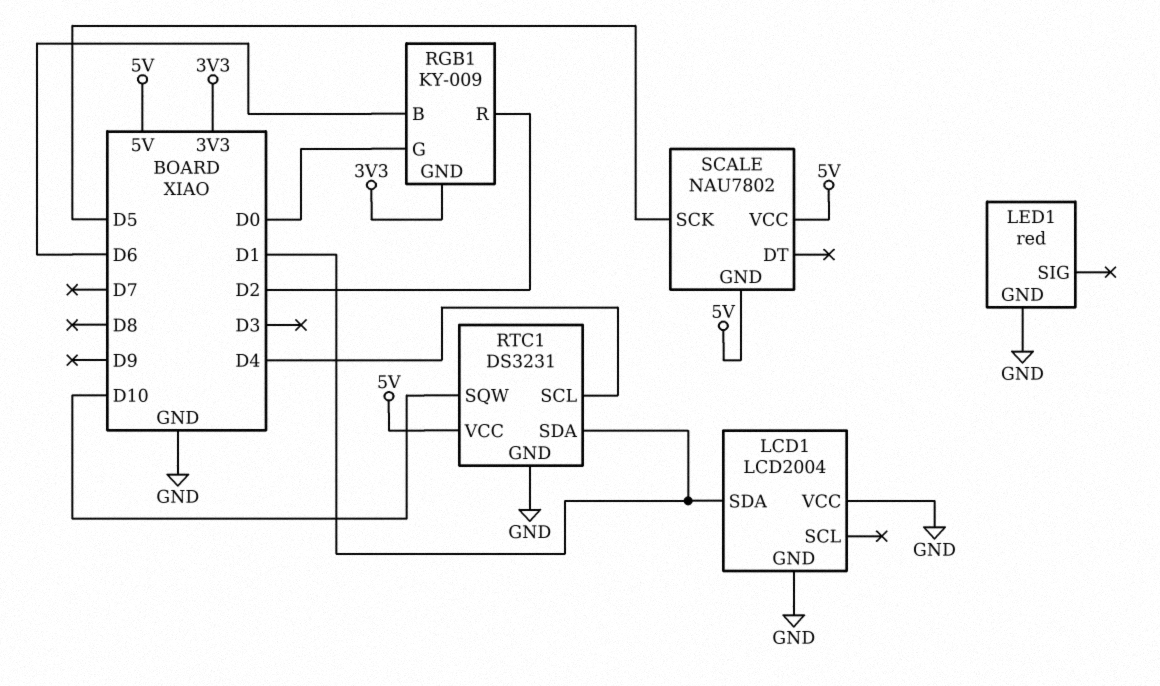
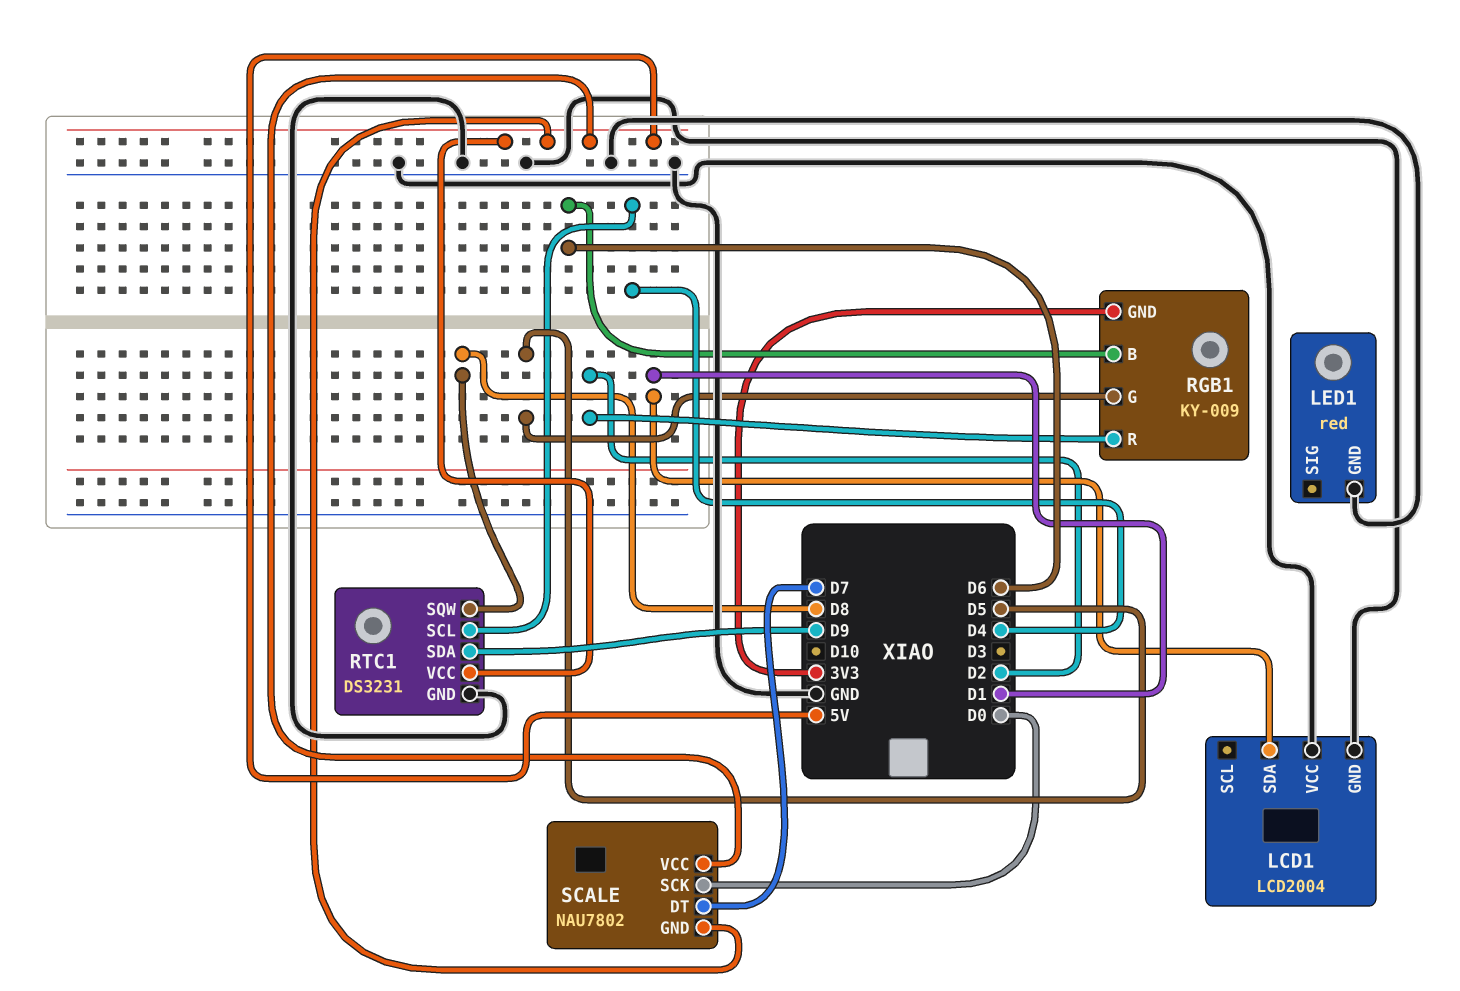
RGB1 pin G: D0 -> D5
RTC1 pin SDA: D1 -> D9
RTC1 pin SQW: D10 -> D8
SCALE pin DT: none -> D7
SCALE pin SCK: D5 -> D0

